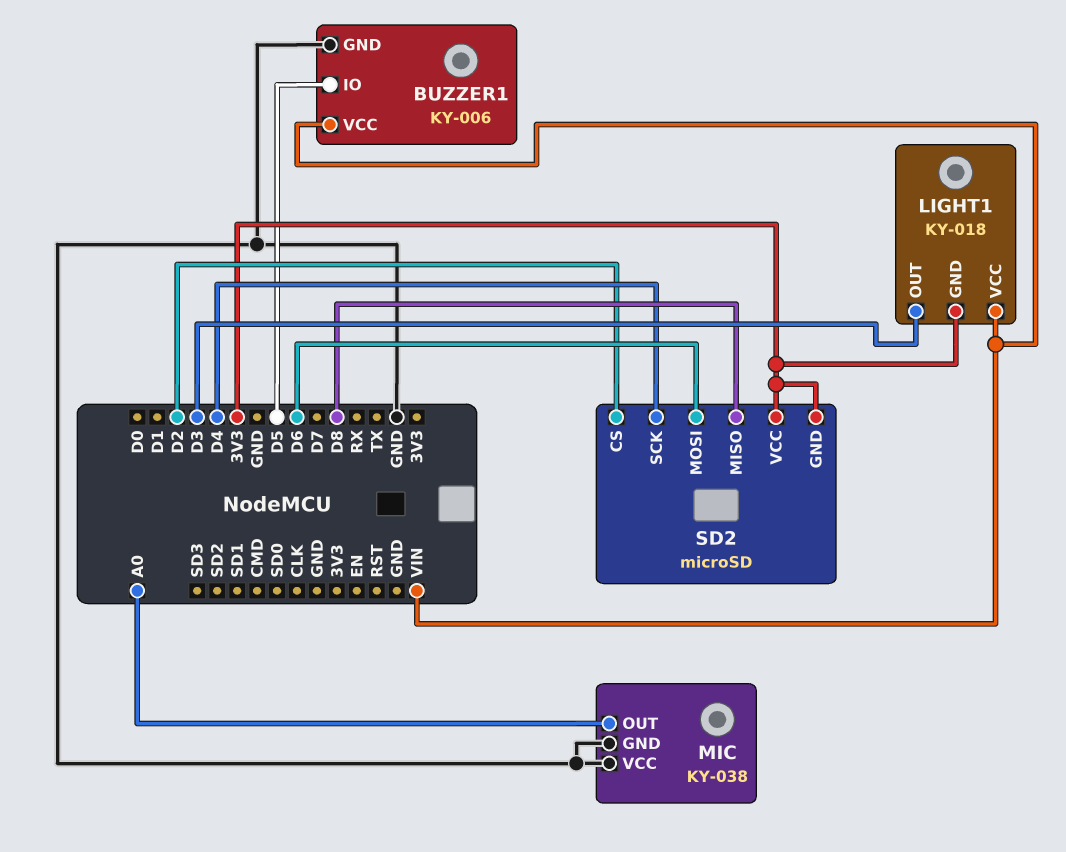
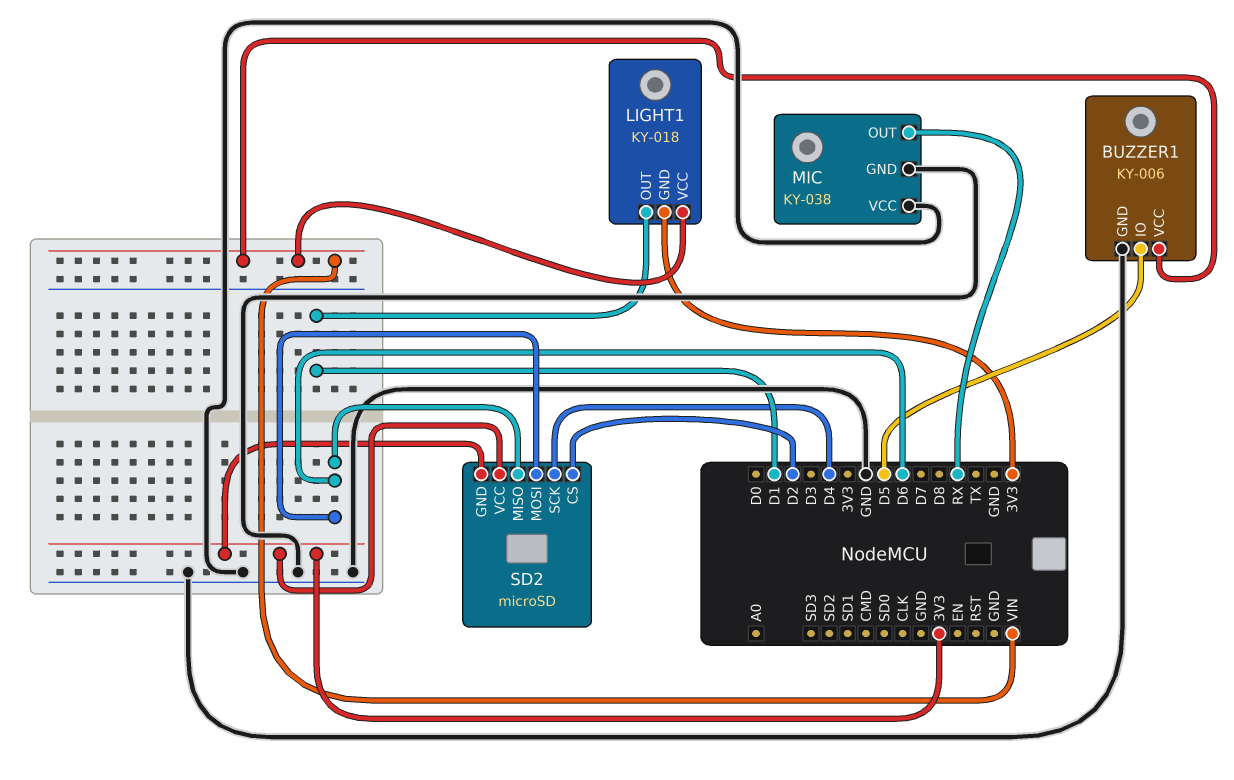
LIGHT1 pin OUT: D3 -> D1
MIC pin OUT: A0 -> RX
SD2 pin MISO: D8 -> D6

